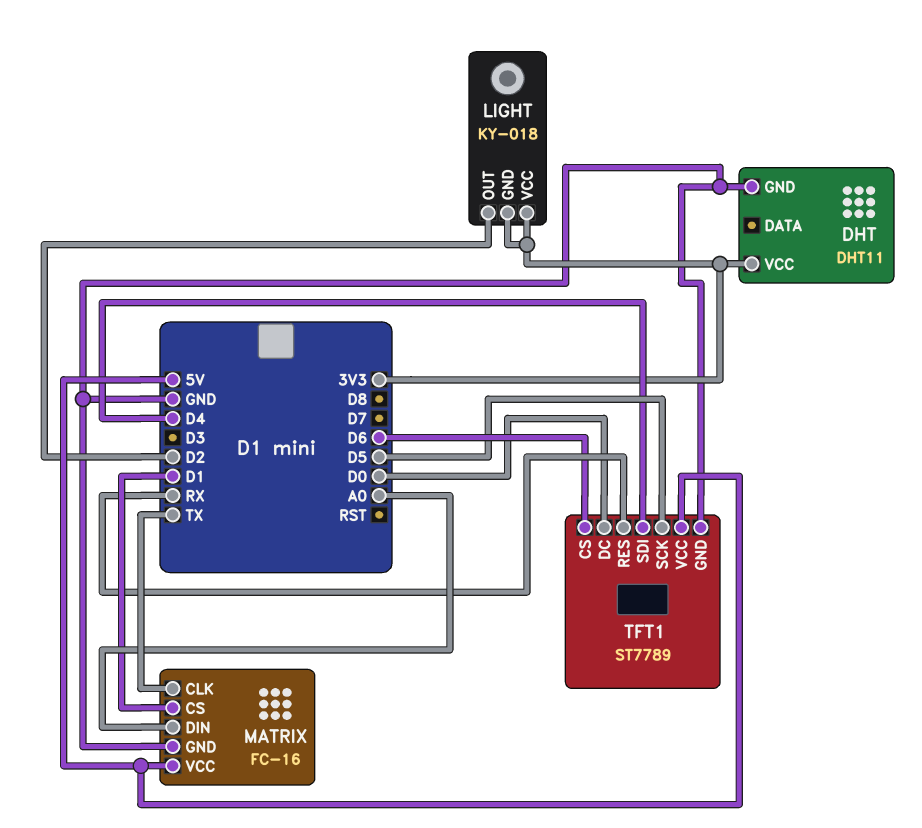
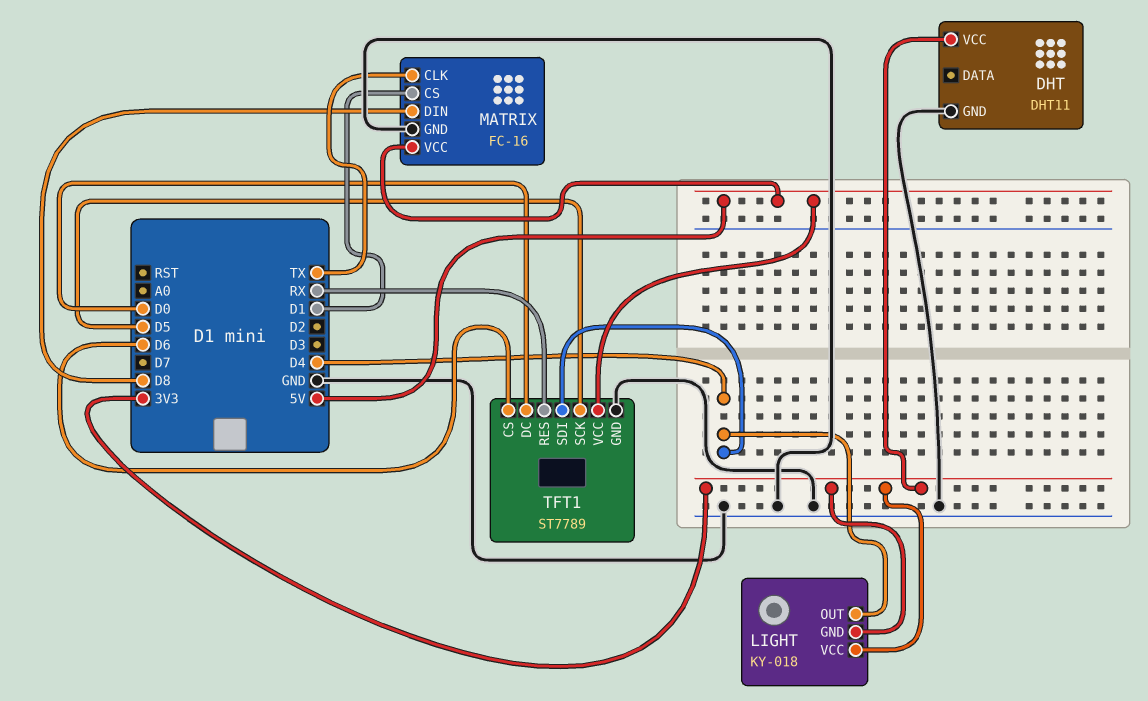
LIGHT pin OUT: D2 -> D4
MATRIX pin DIN: A0 -> D8

